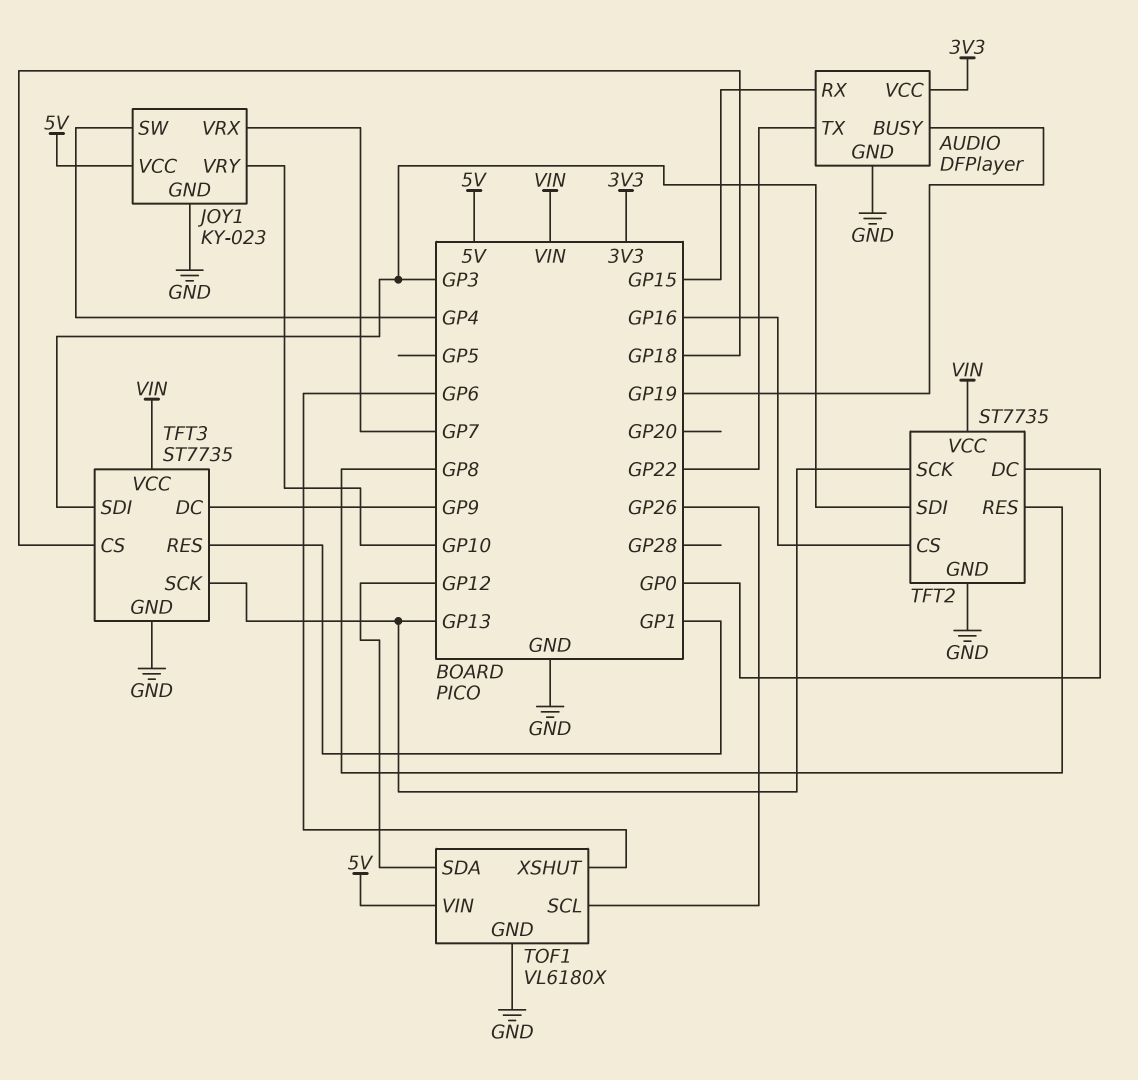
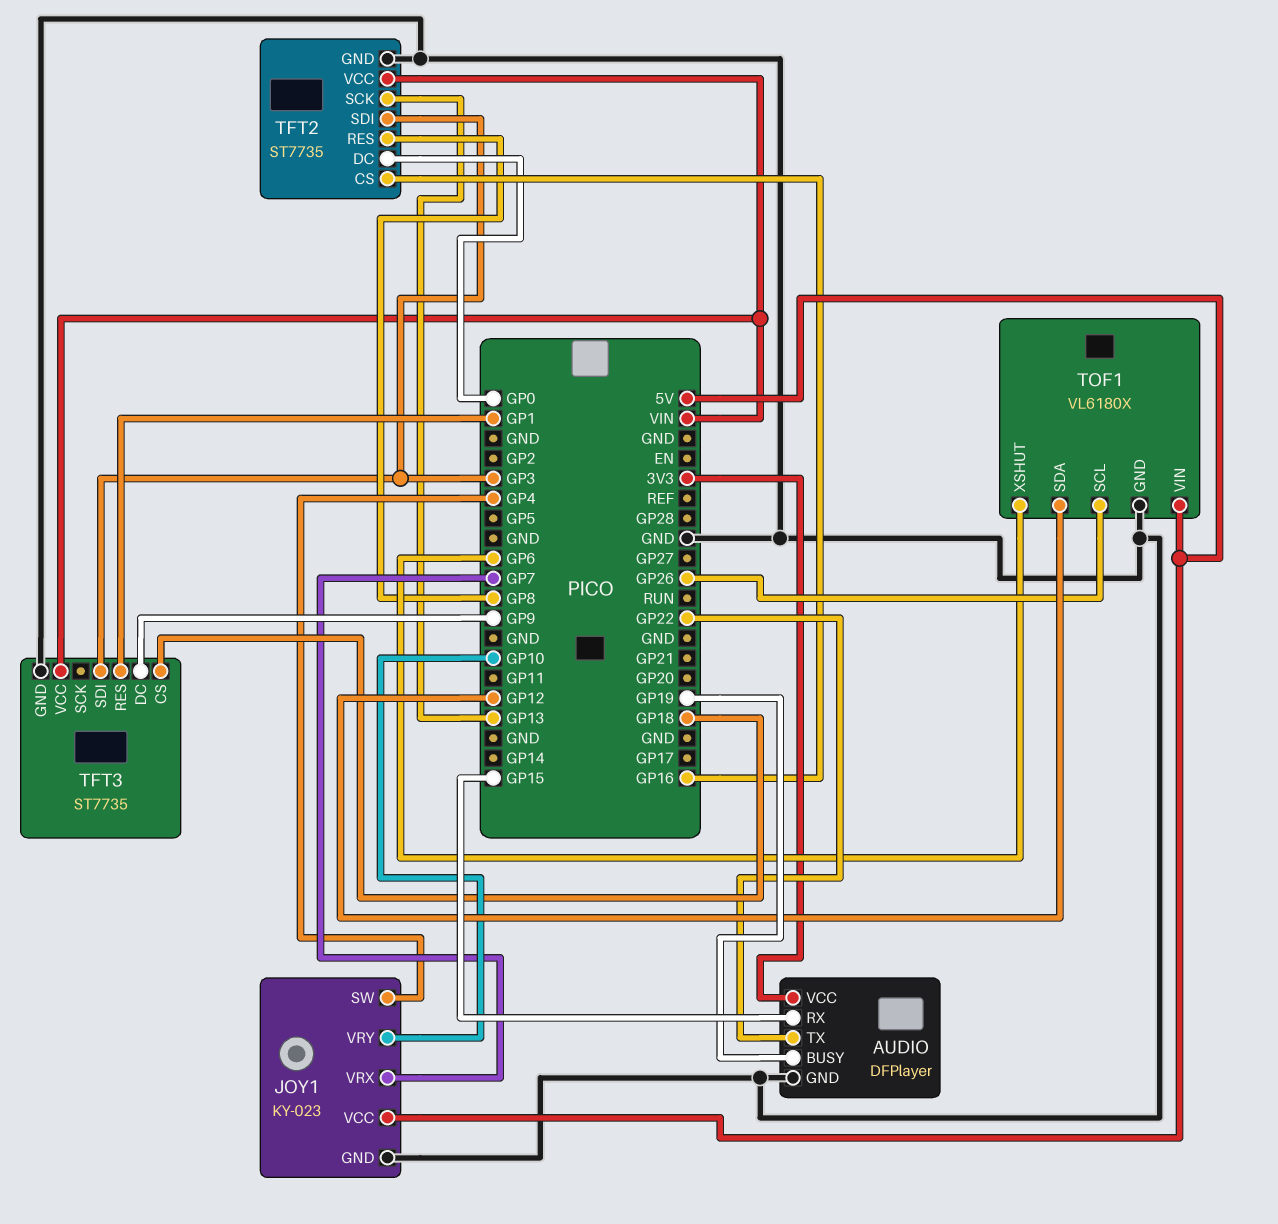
TFT3 pin SCK: GP13 -> none

